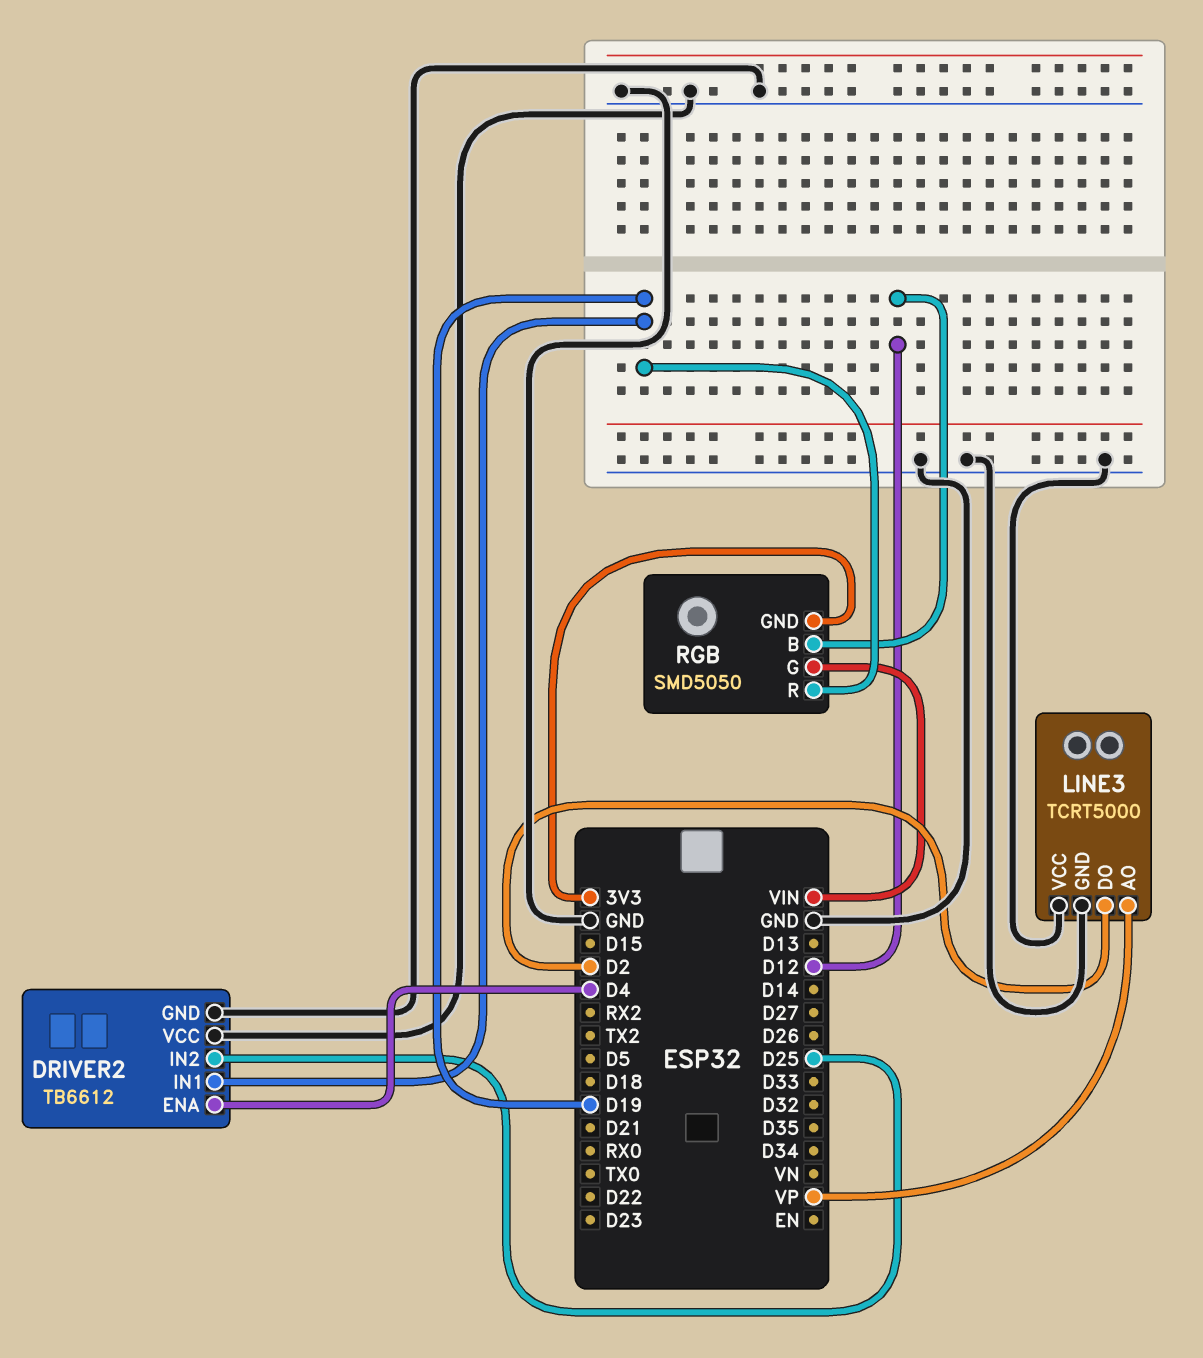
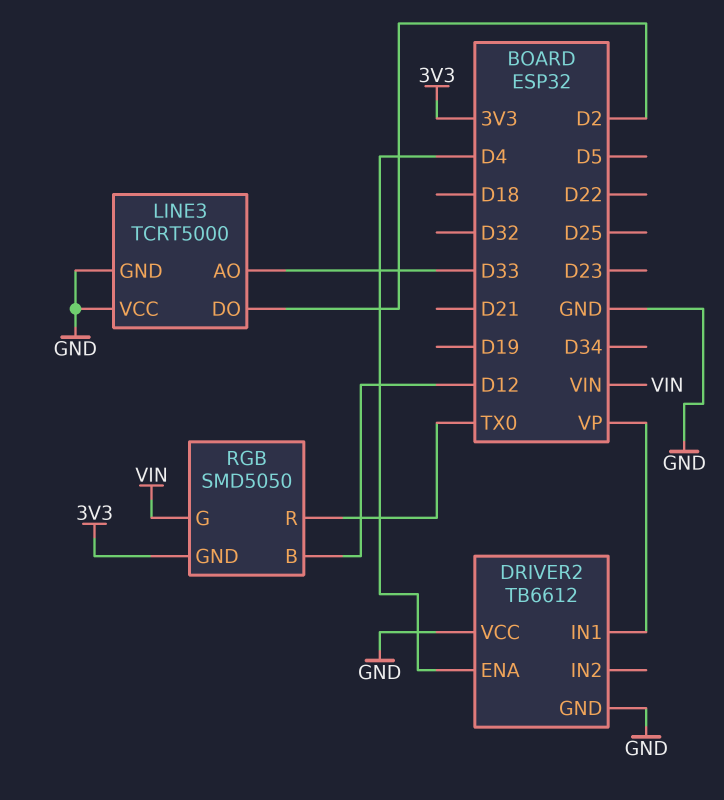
DRIVER2 pin IN1: D19 -> VP
DRIVER2 pin IN2: D25 -> none
LINE3 pin AO: VP -> D33
RGB pin R: D19 -> TX0

